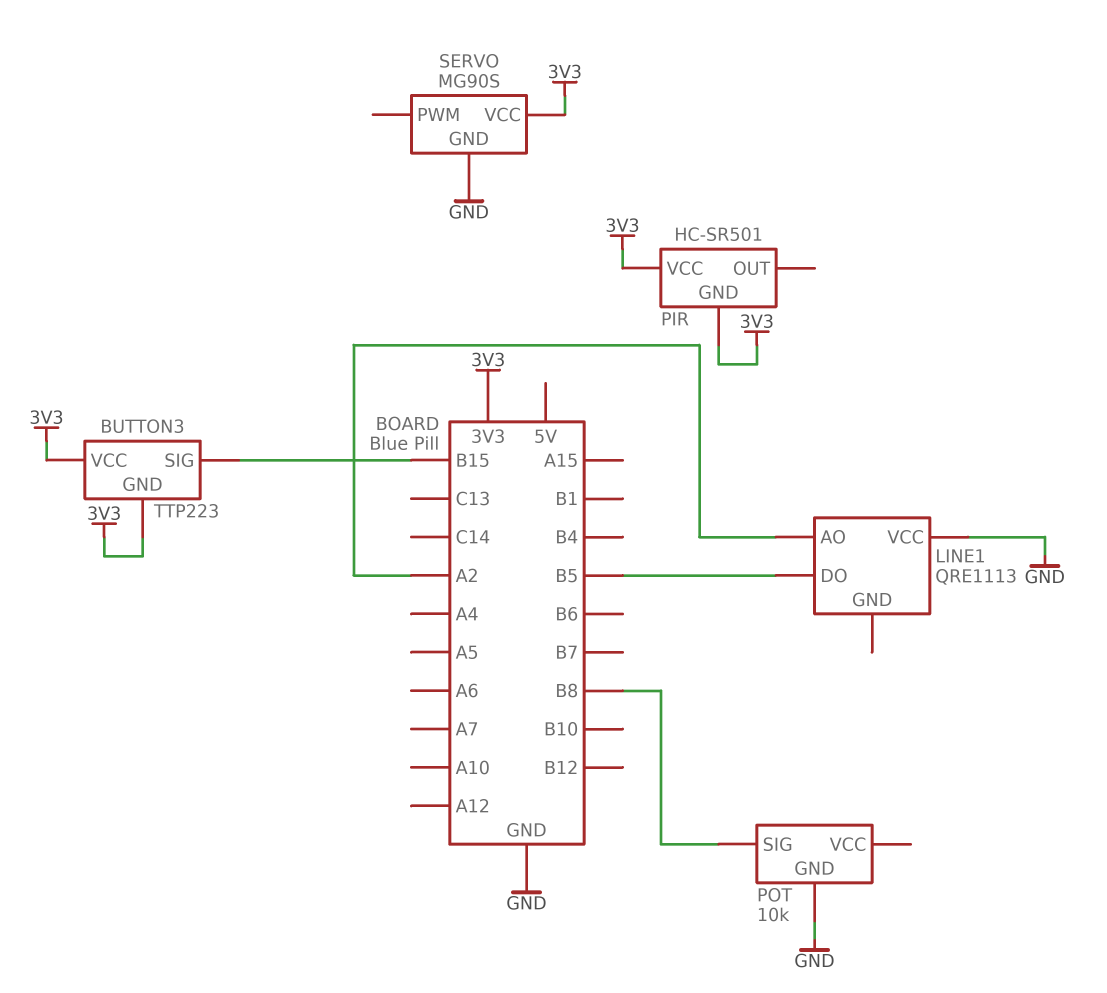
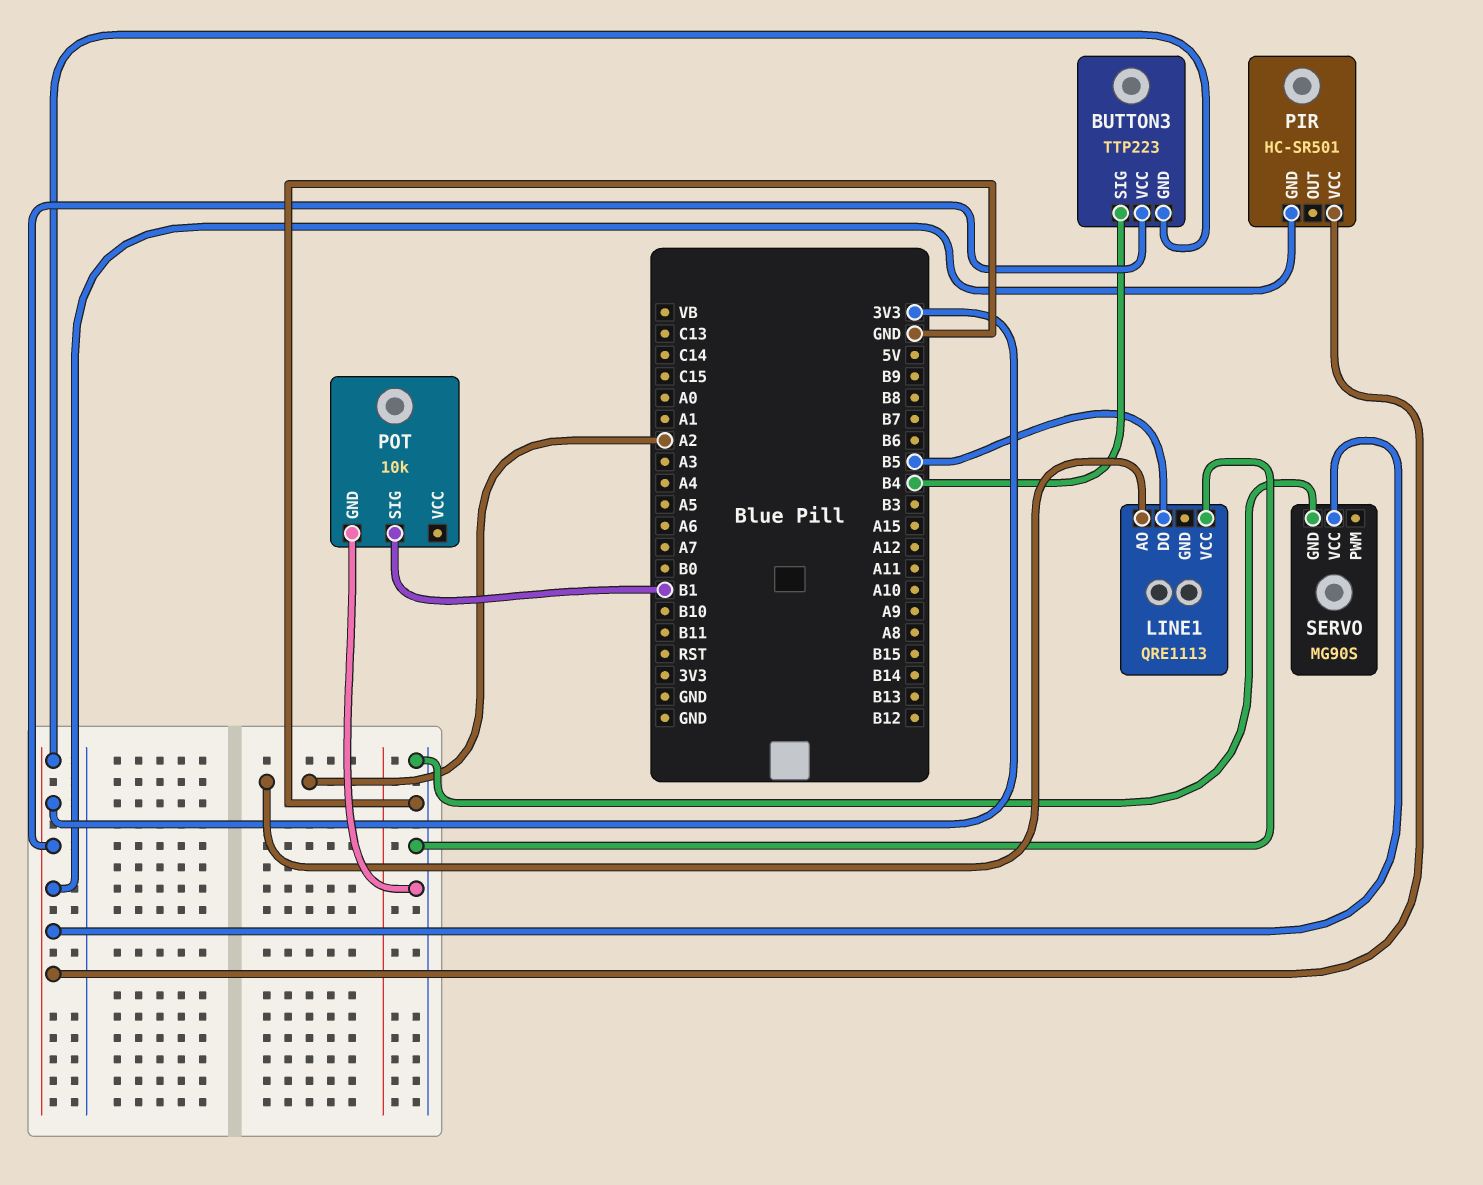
BUTTON3 pin SIG: B15 -> B4
POT pin SIG: B8 -> B1

